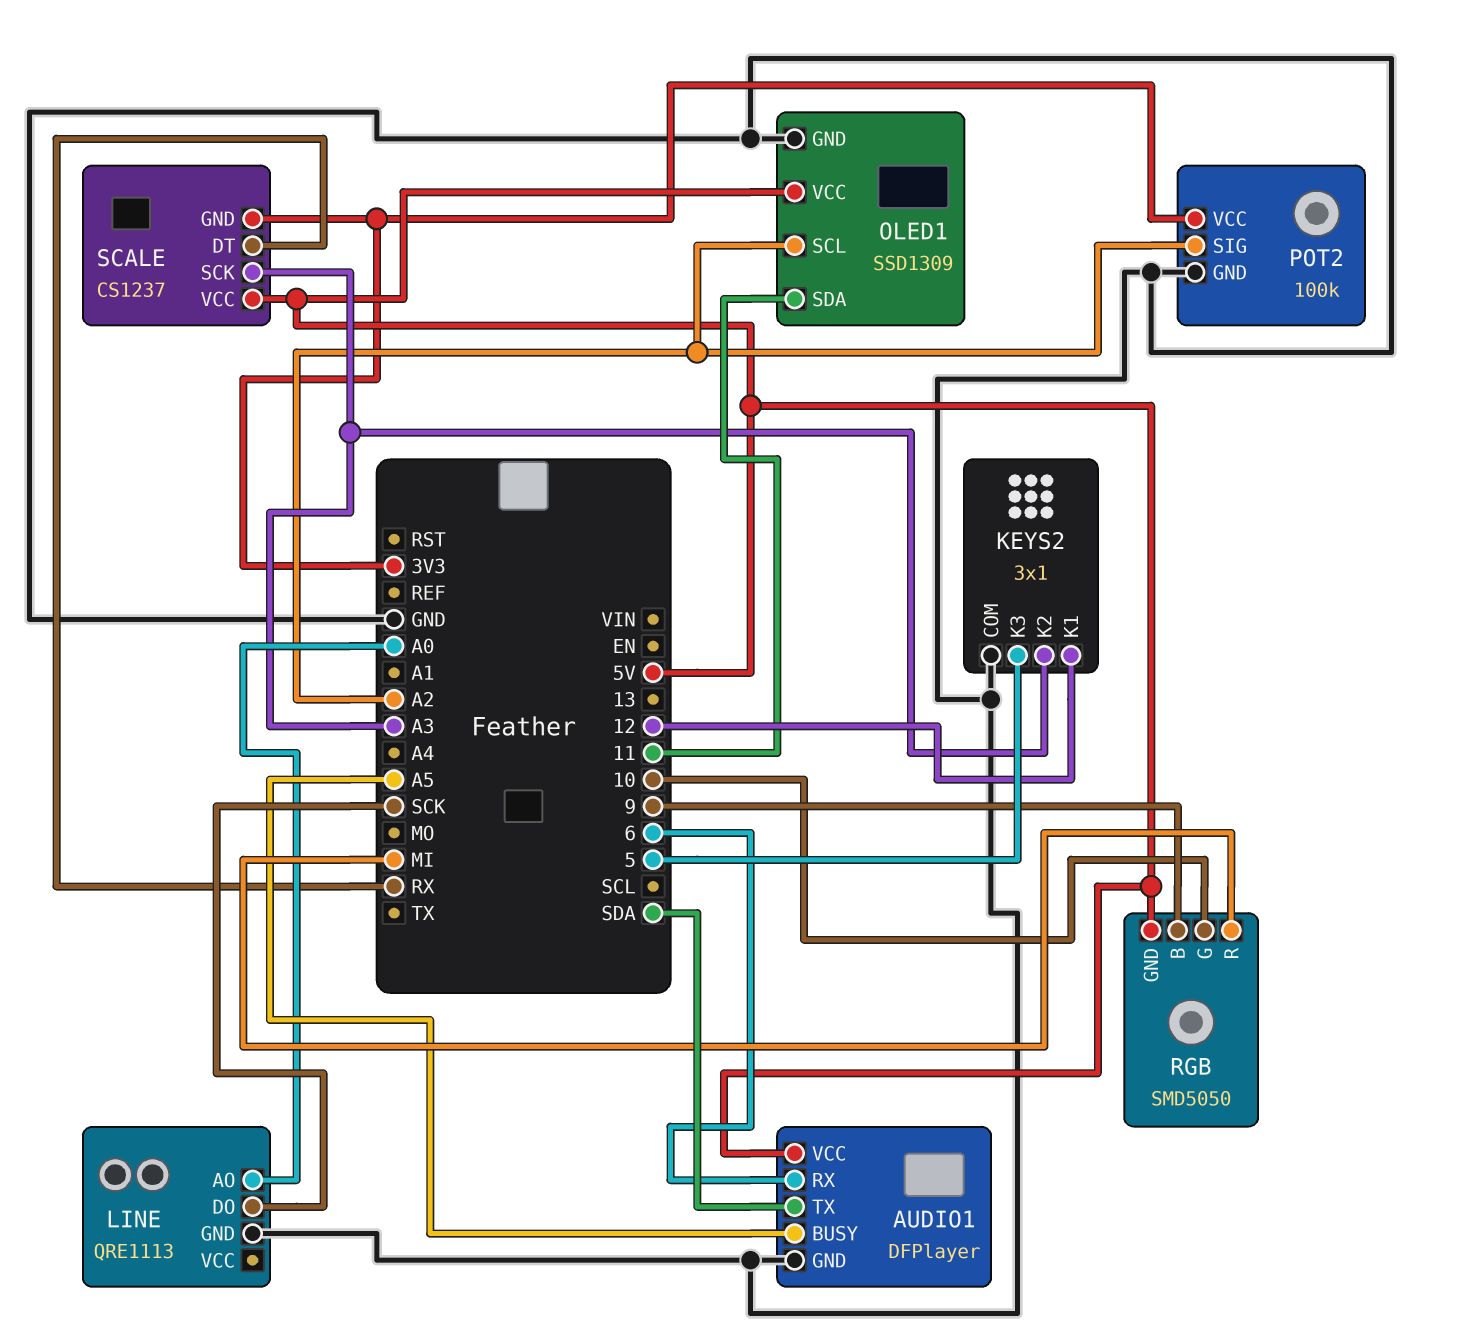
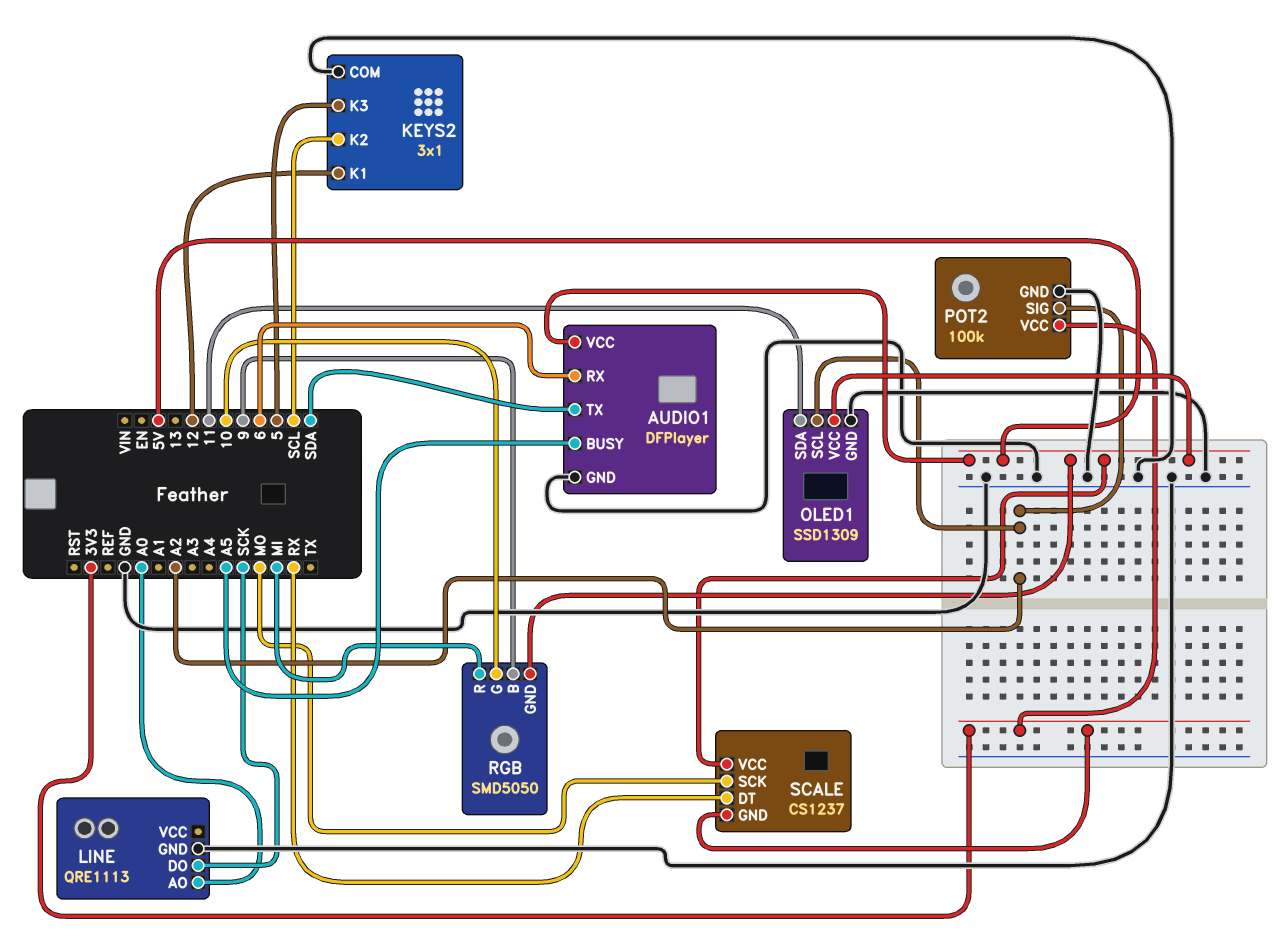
KEYS2 pin K2: A3 -> SCL
SCALE pin SCK: A3 -> MO

